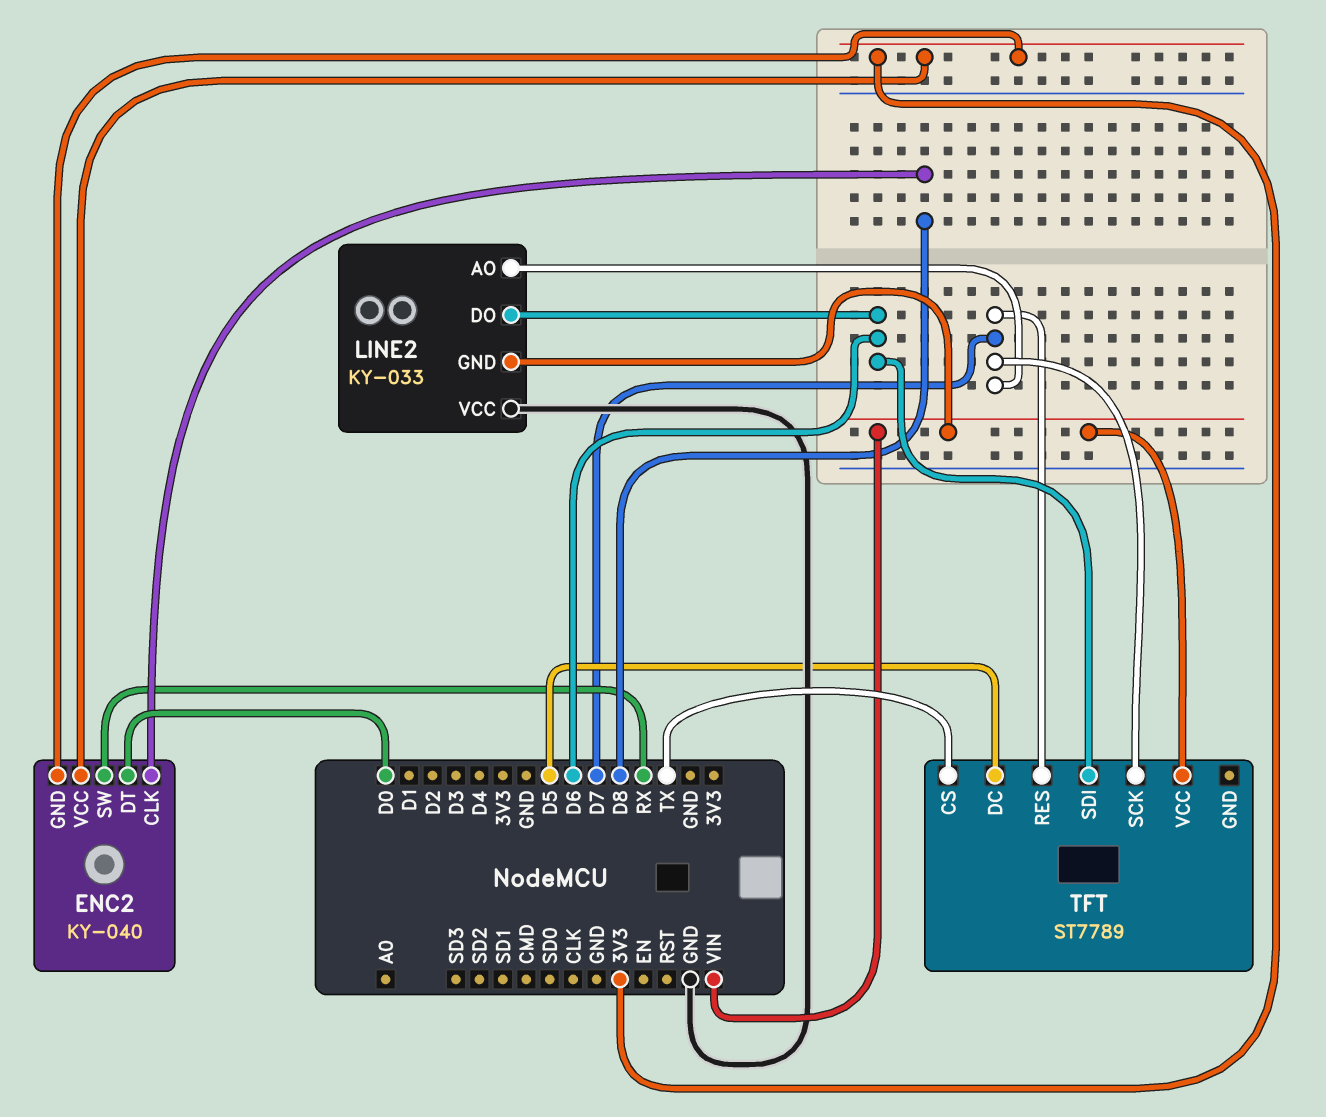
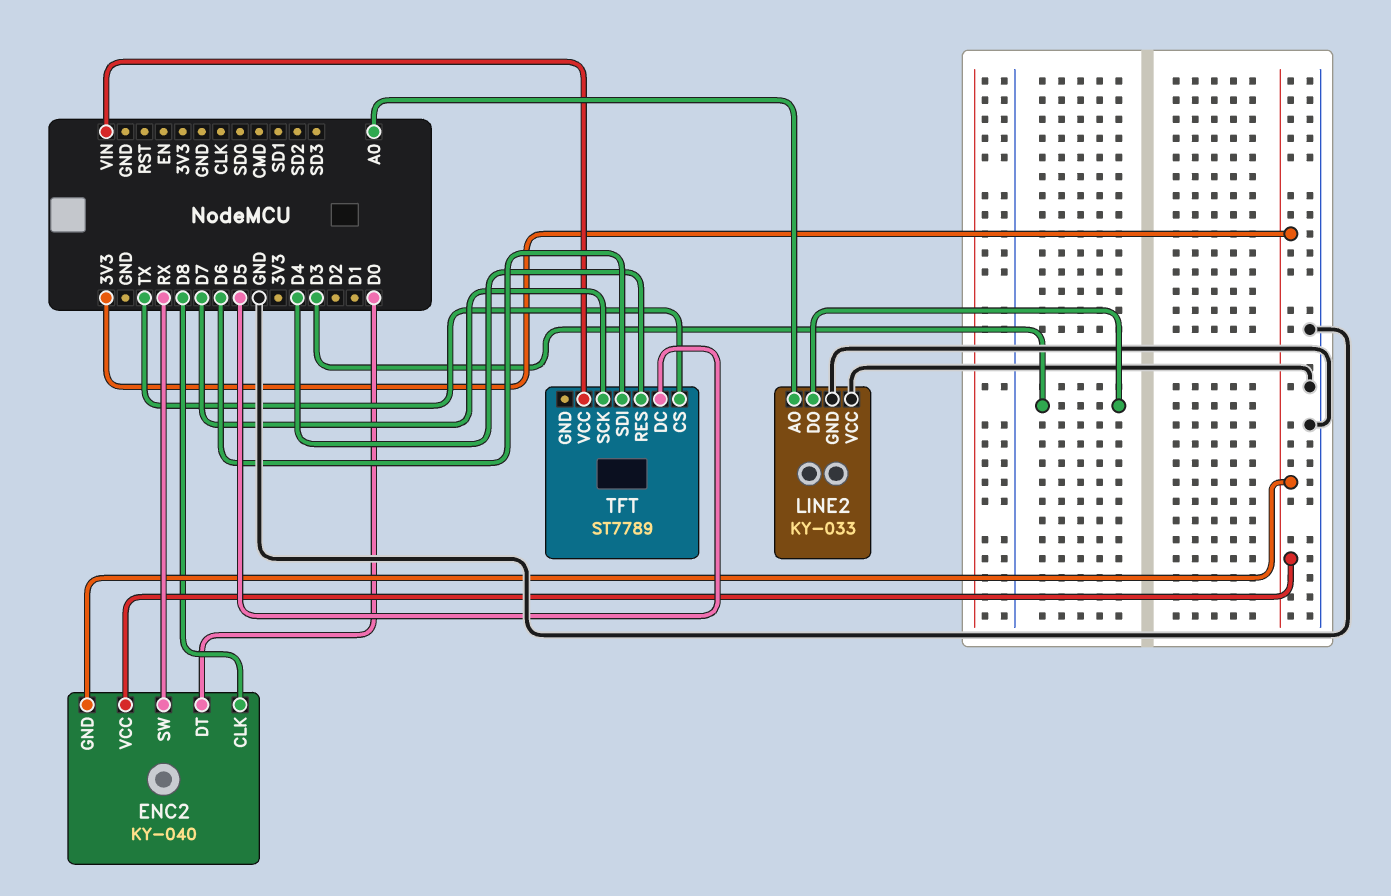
LINE2 pin AO: D7 -> A0
LINE2 pin DO: D6 -> D3
LINE2 pin GND: VIN -> GND
TFT pin RES: D7 -> D4

